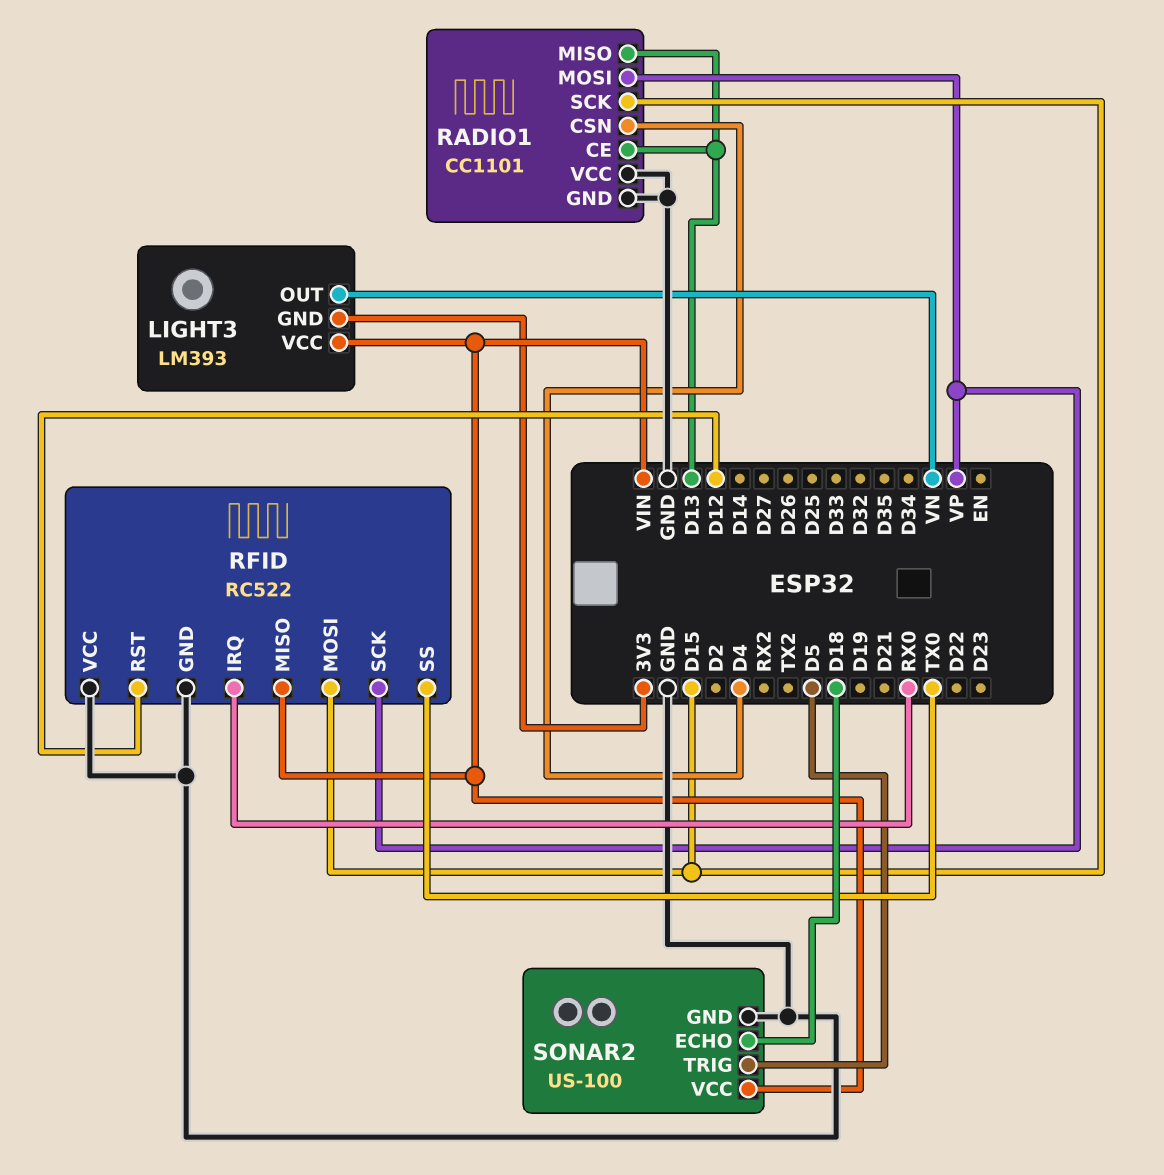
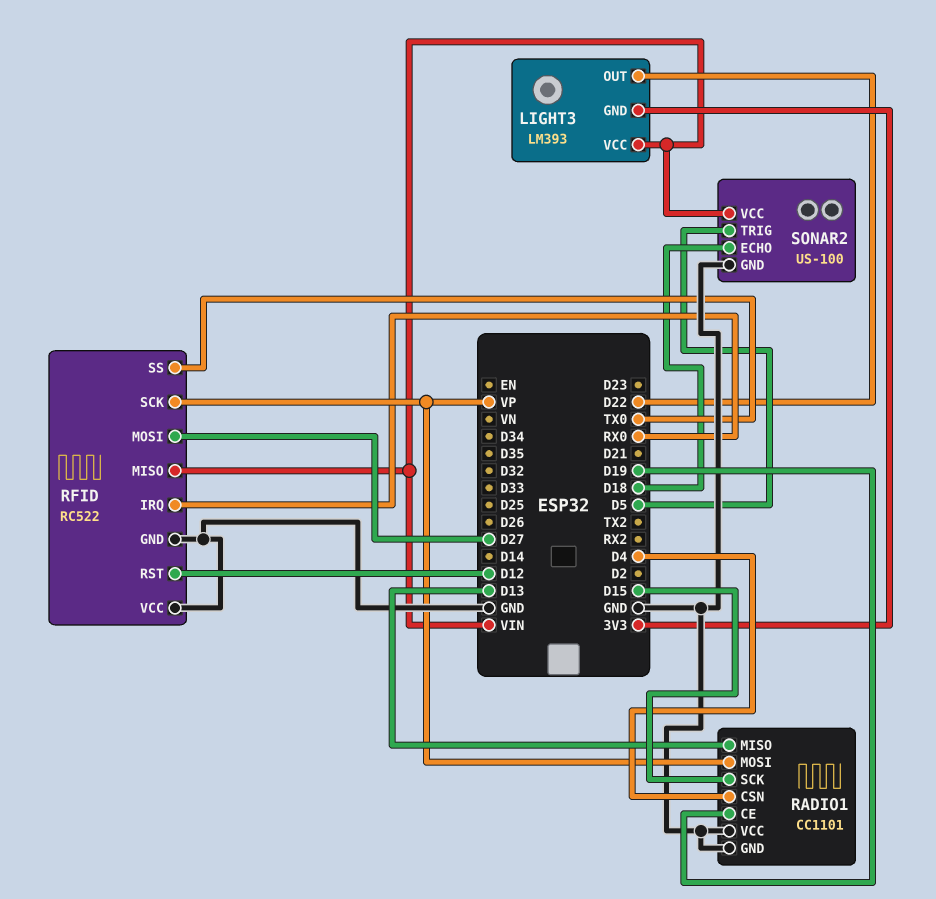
LIGHT3 pin OUT: VN -> D22
RADIO1 pin CE: D13 -> D19
RFID pin MOSI: D15 -> D27

